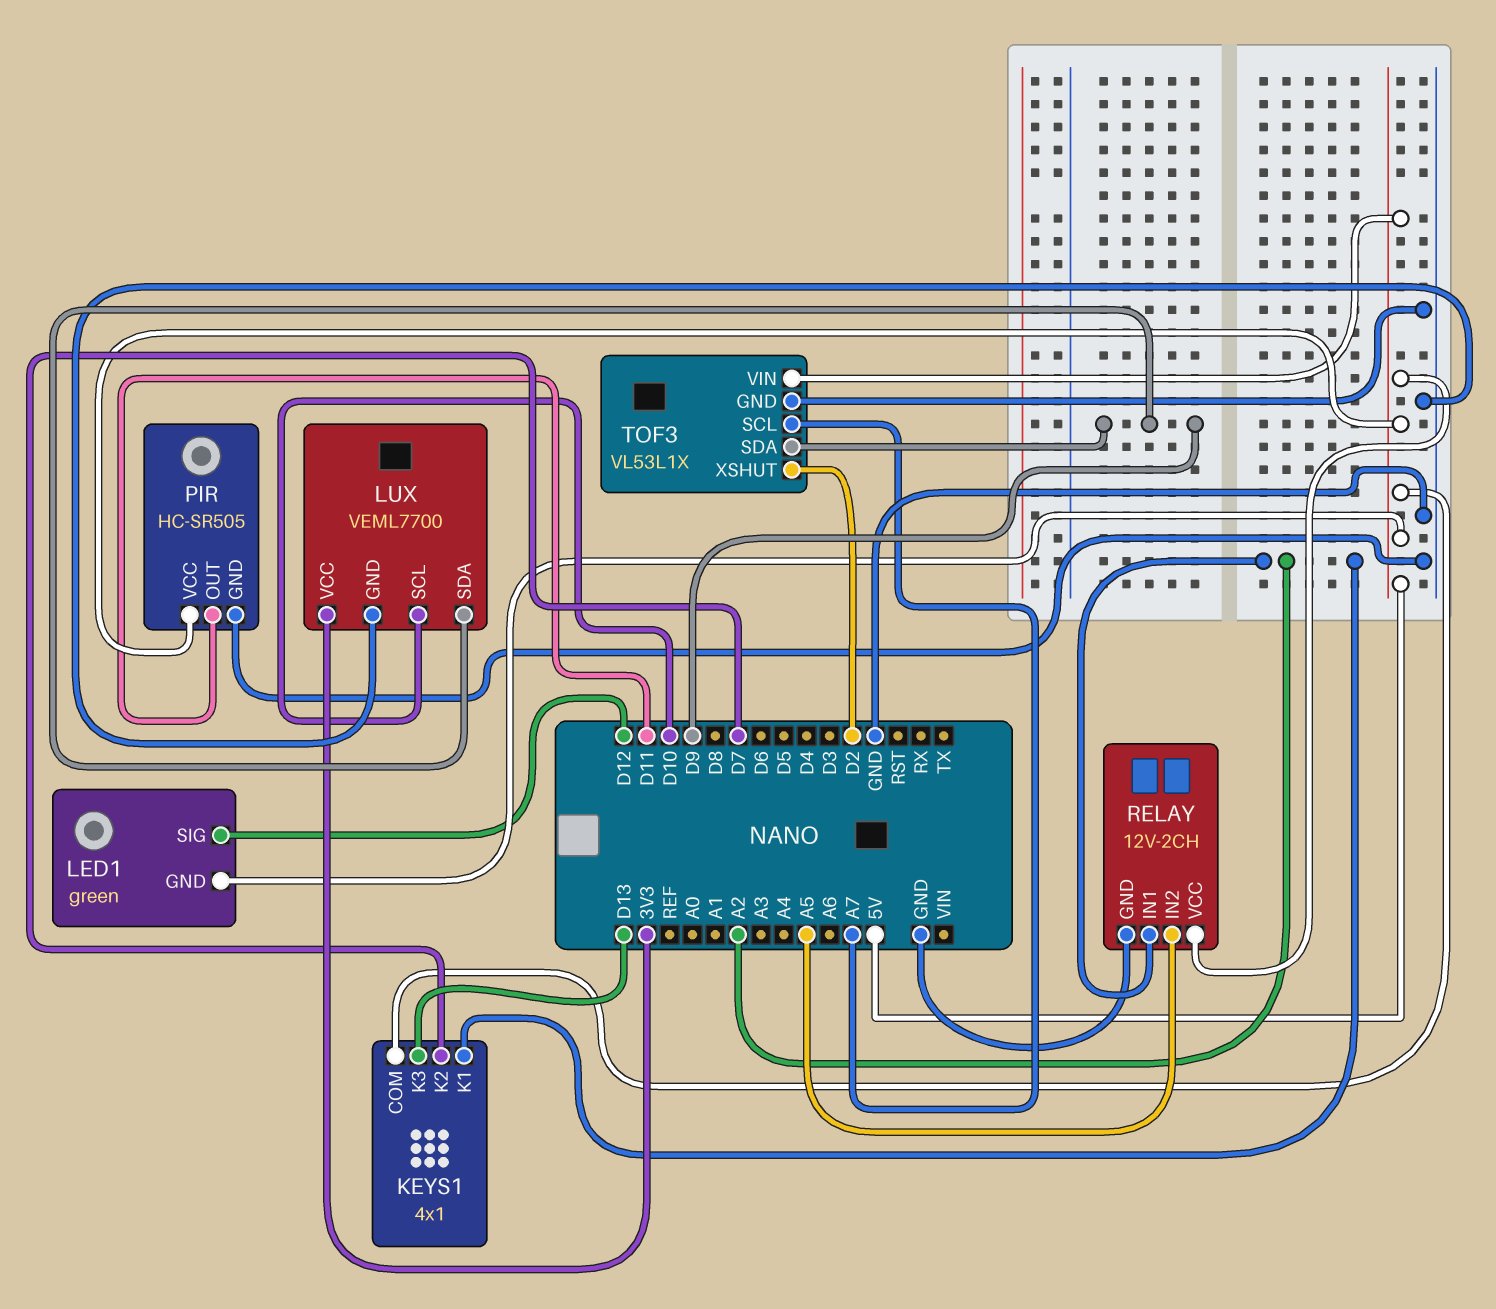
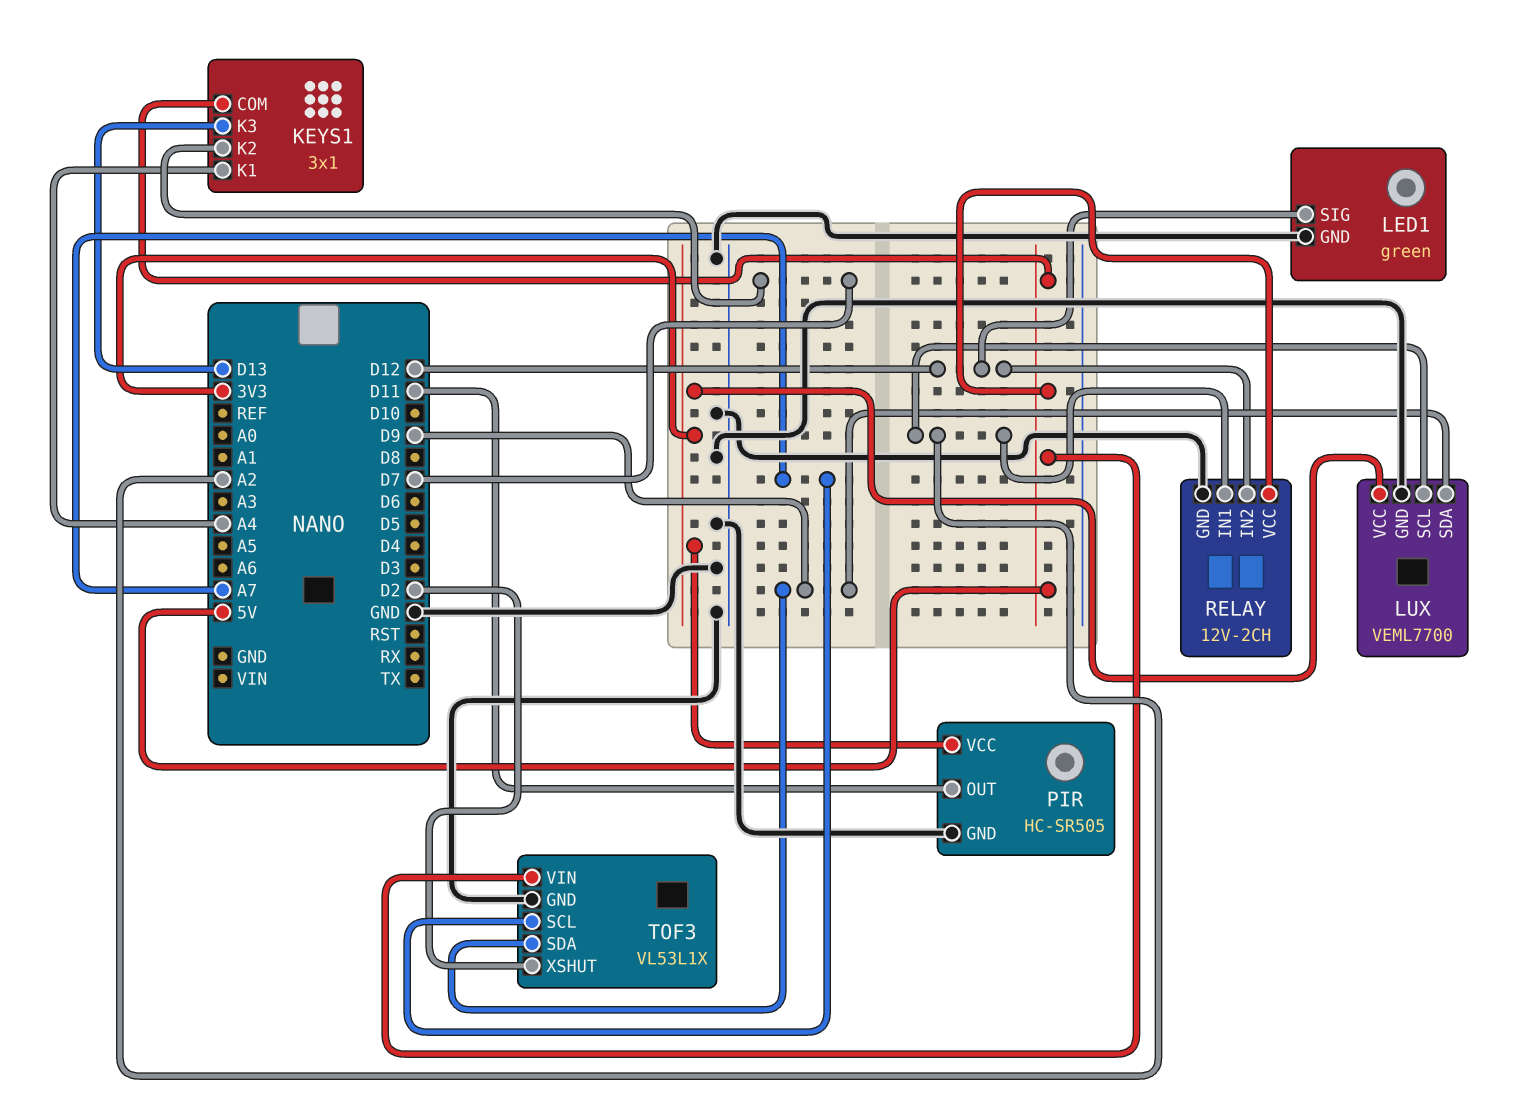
KEYS1: 4x1 -> 3x1
KEYS1 pin K1: A2 -> A4
LED1 pin GND: 5V -> GND
LUX pin SCL: D10 -> A2
PIR pin VCC: 5V -> 3V3
RELAY pin IN2: A5 -> D12

